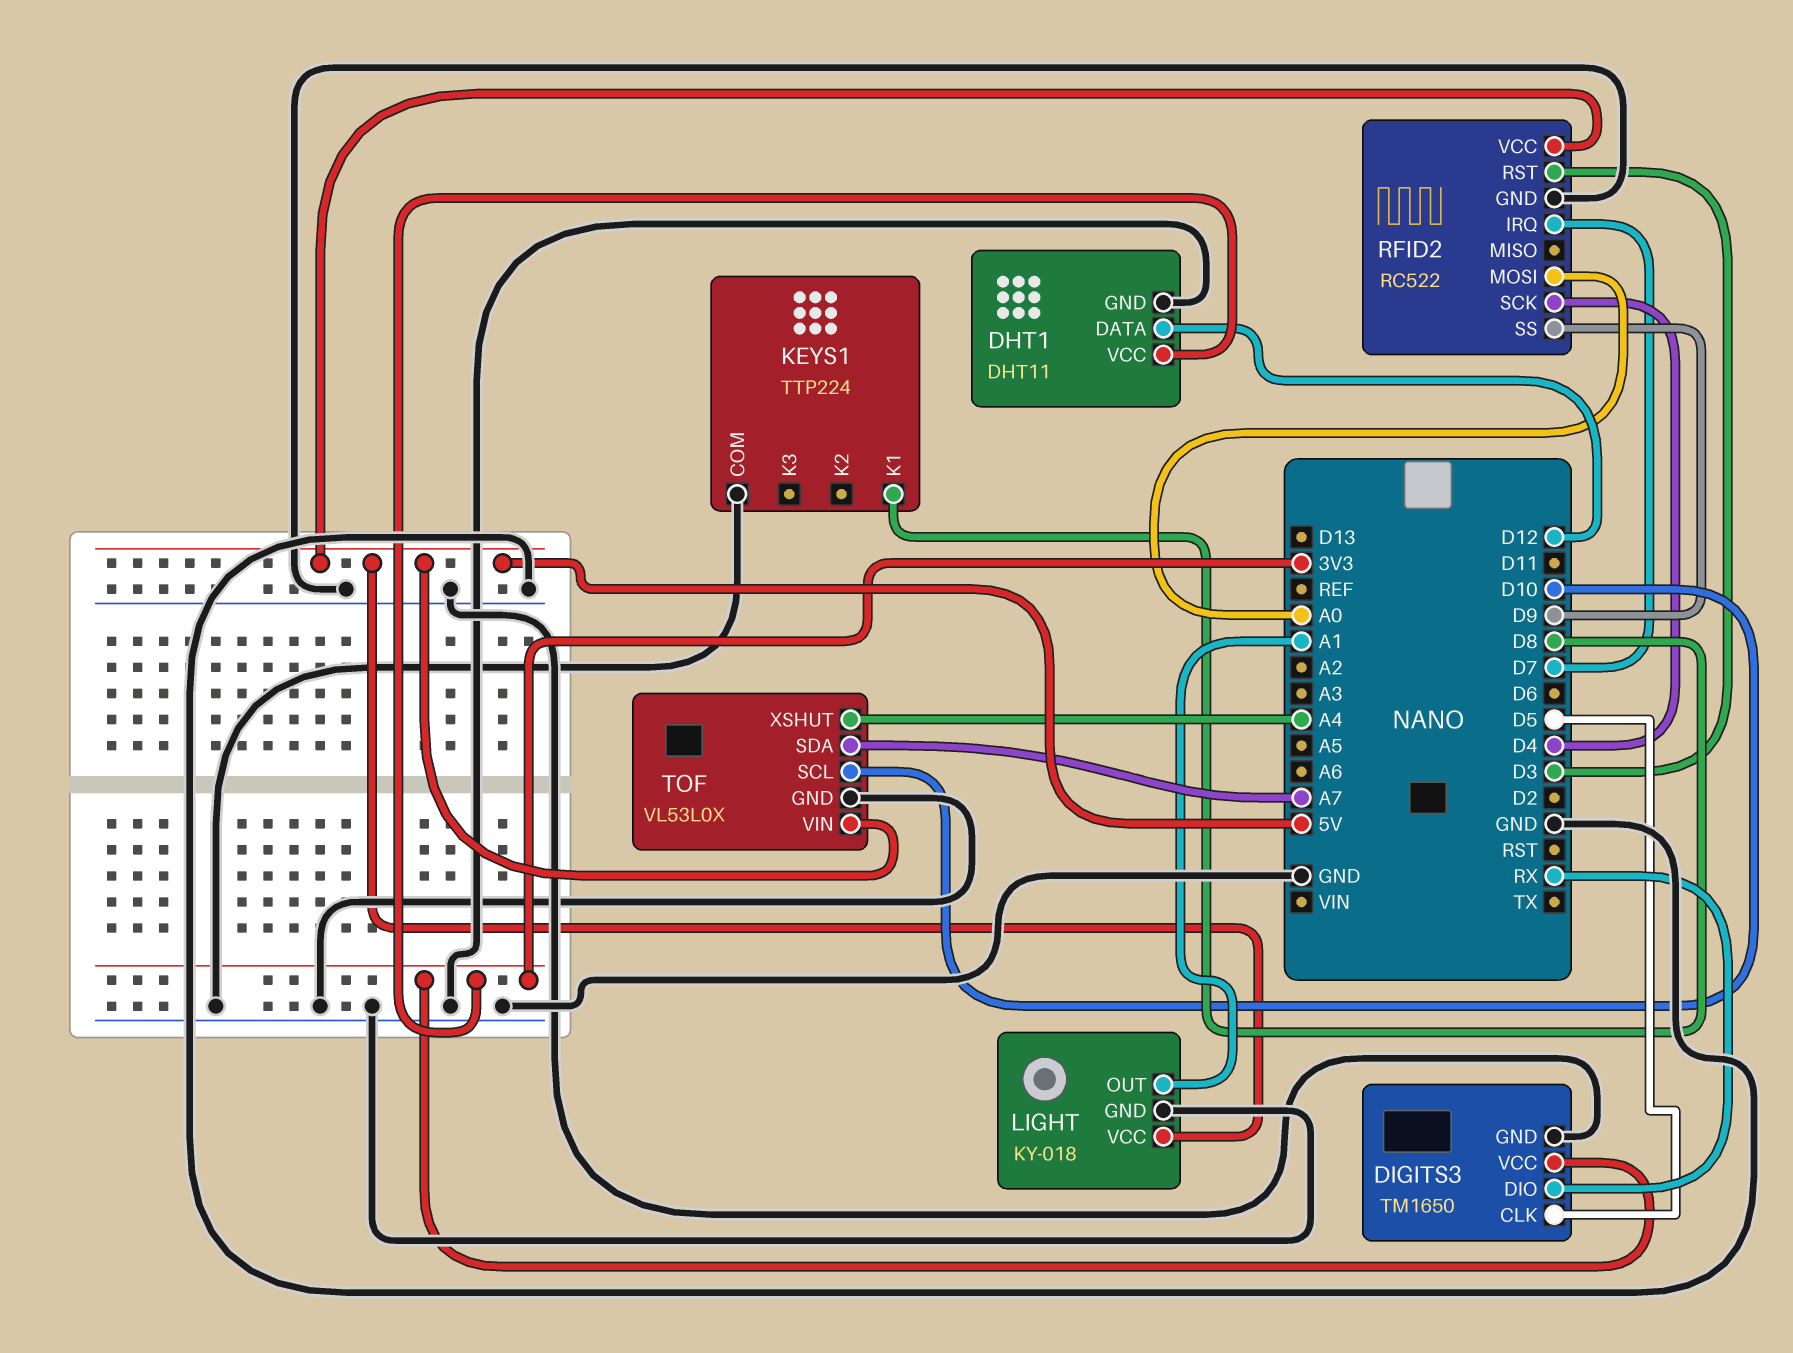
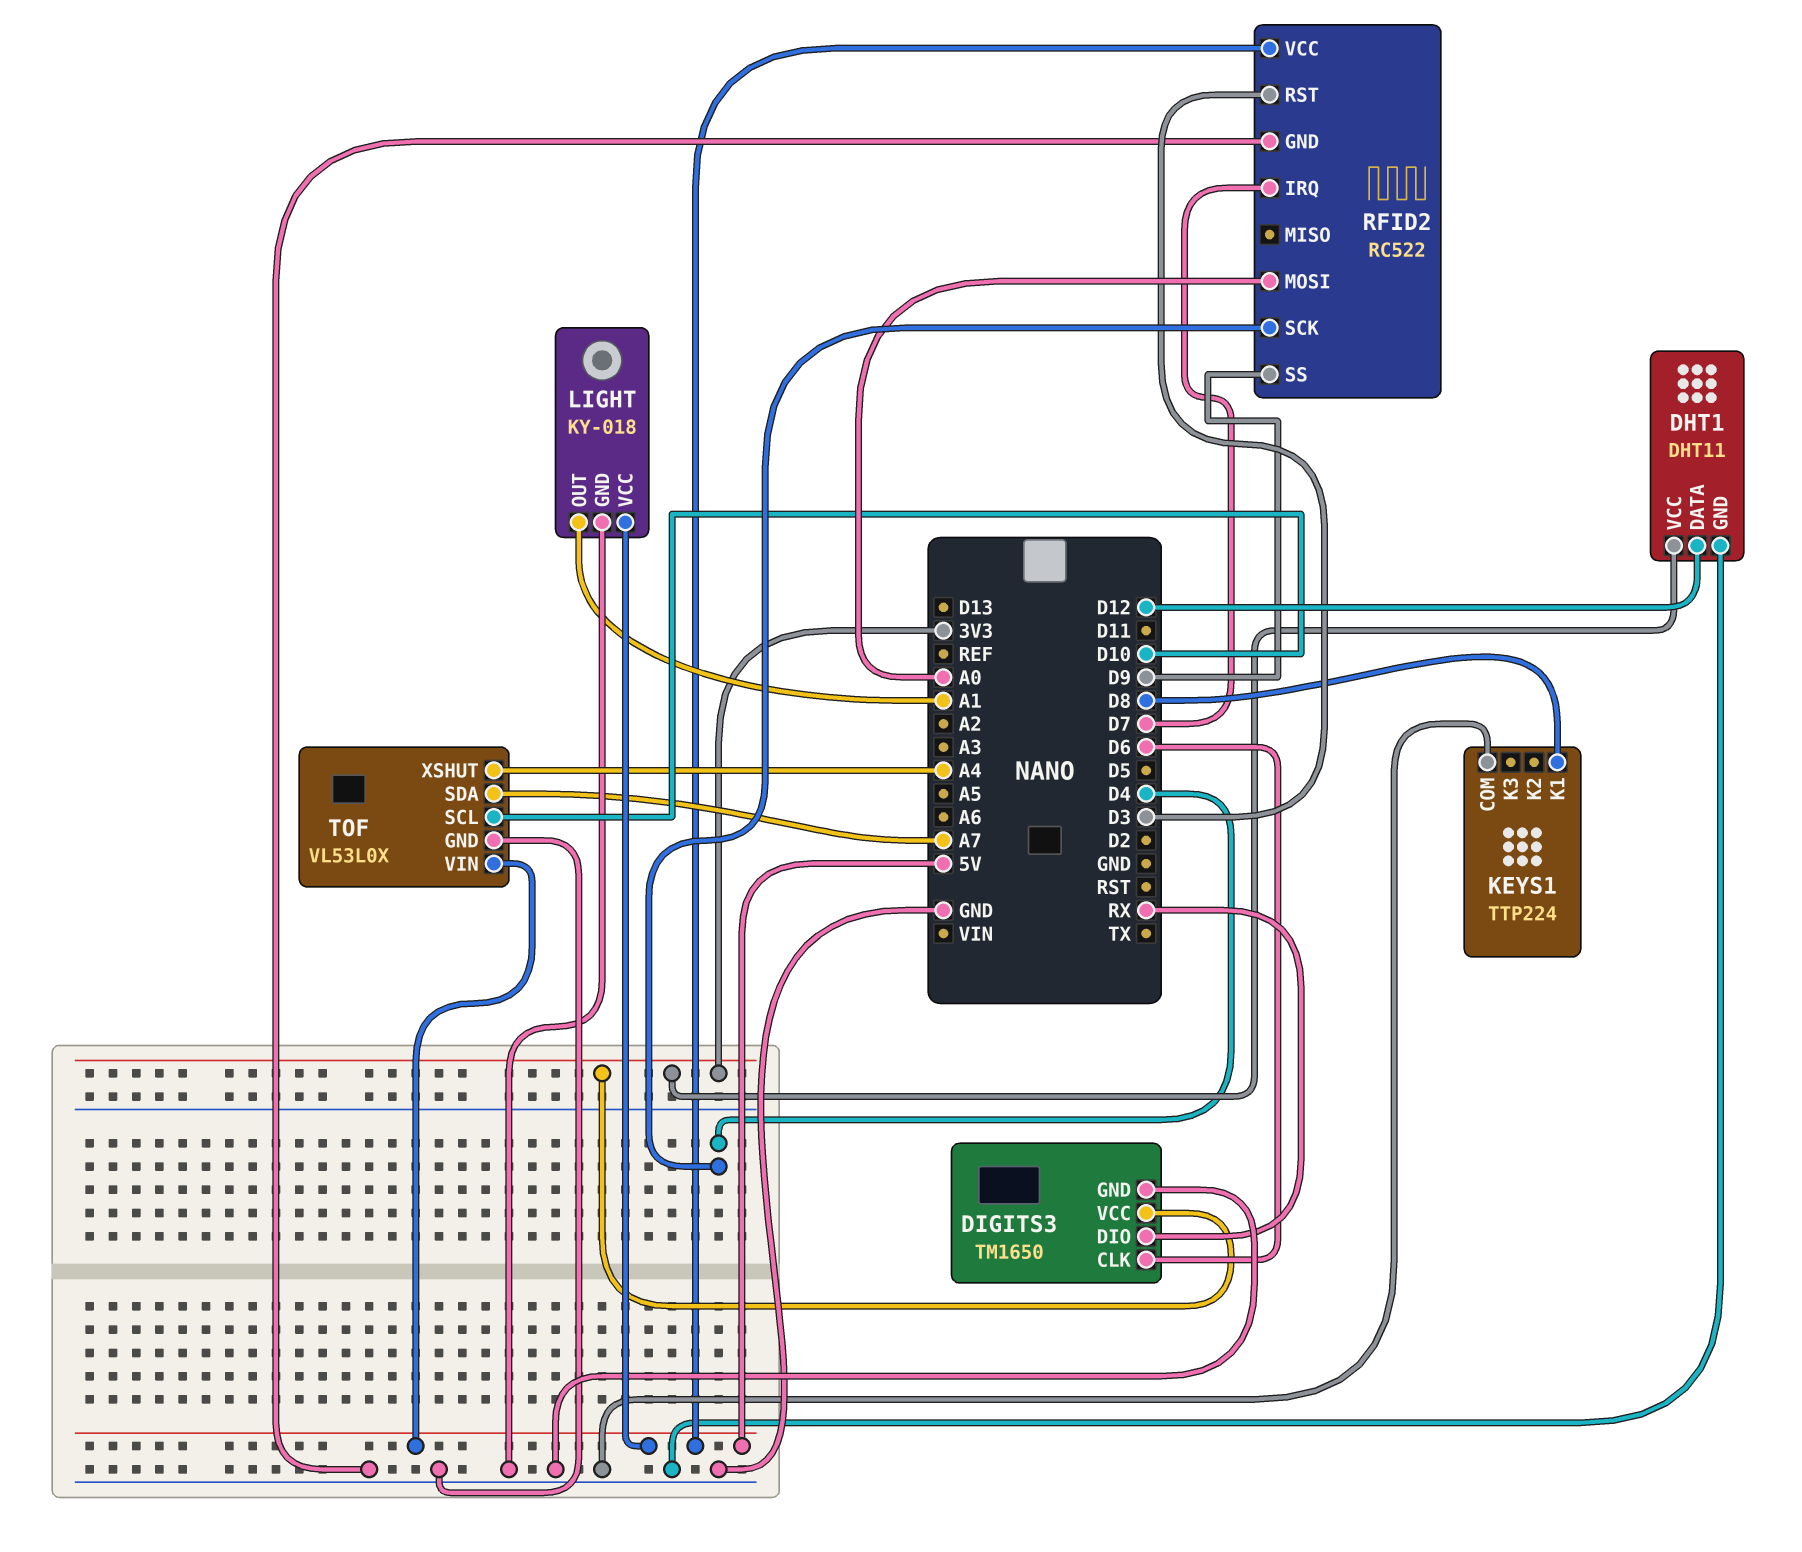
DIGITS3 pin CLK: D5 -> D6

